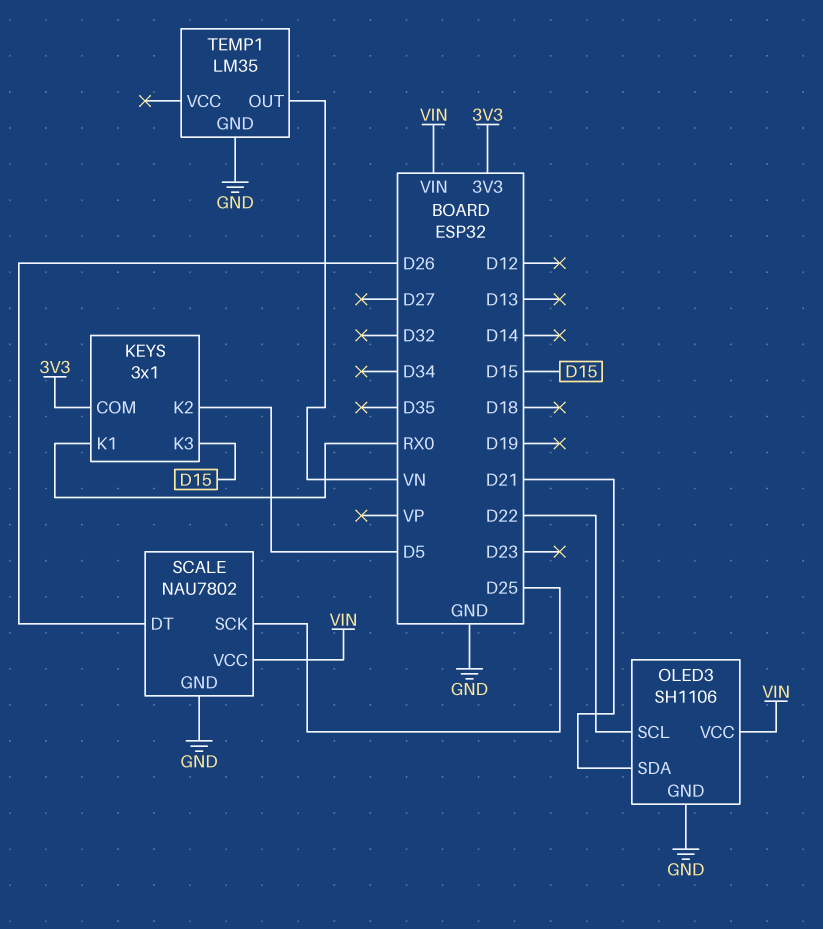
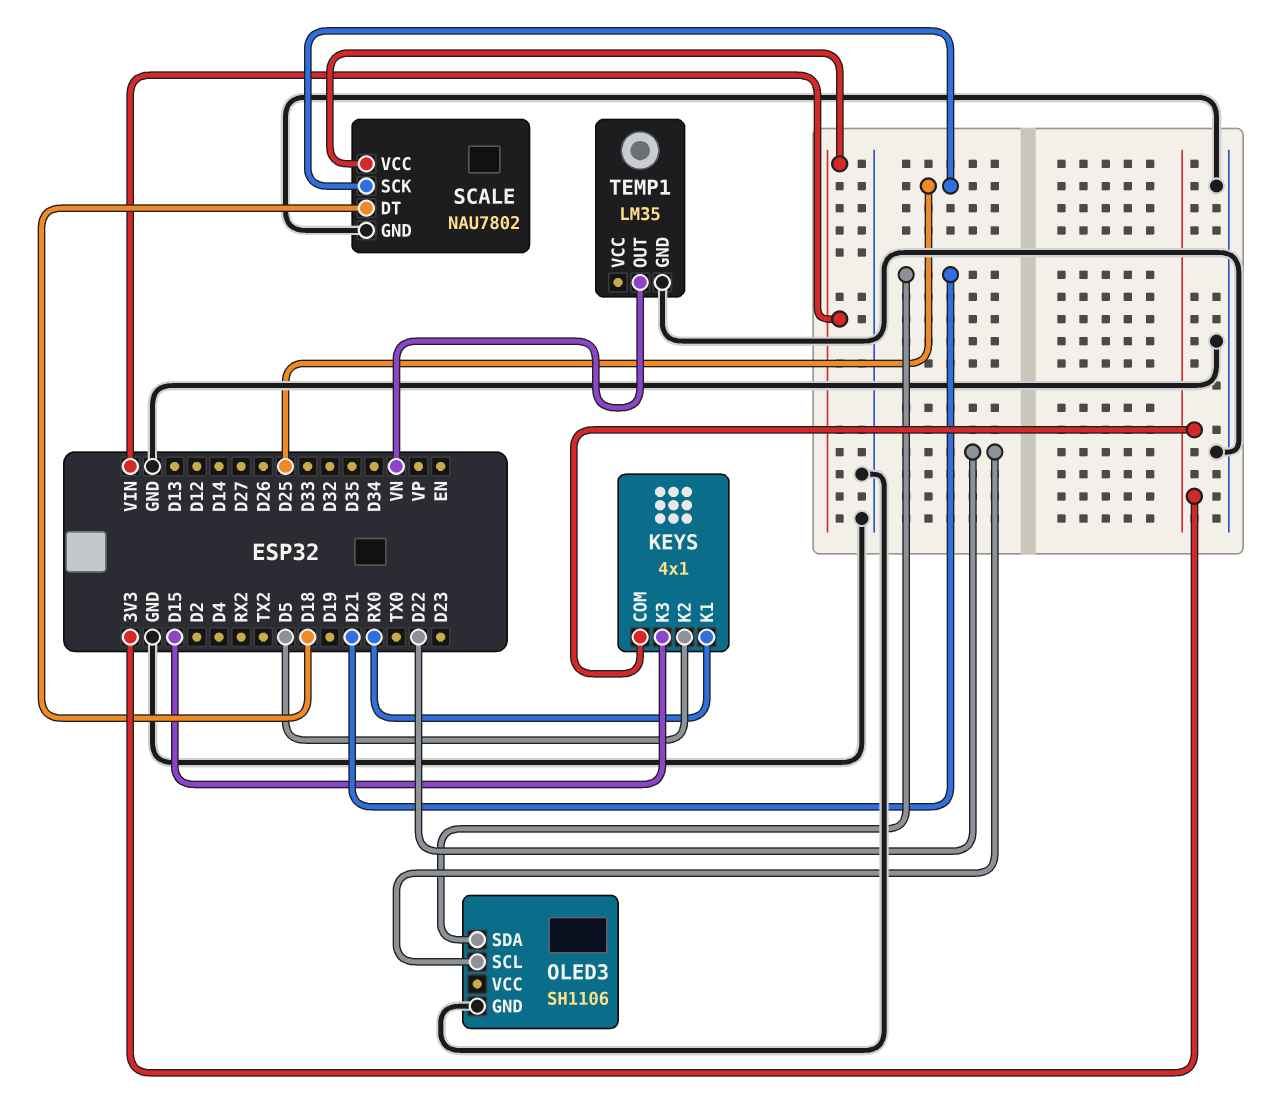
KEYS: 3x1 -> 4x1
OLED3 pin VCC: VIN -> none
SCALE pin DT: D26 -> D18

